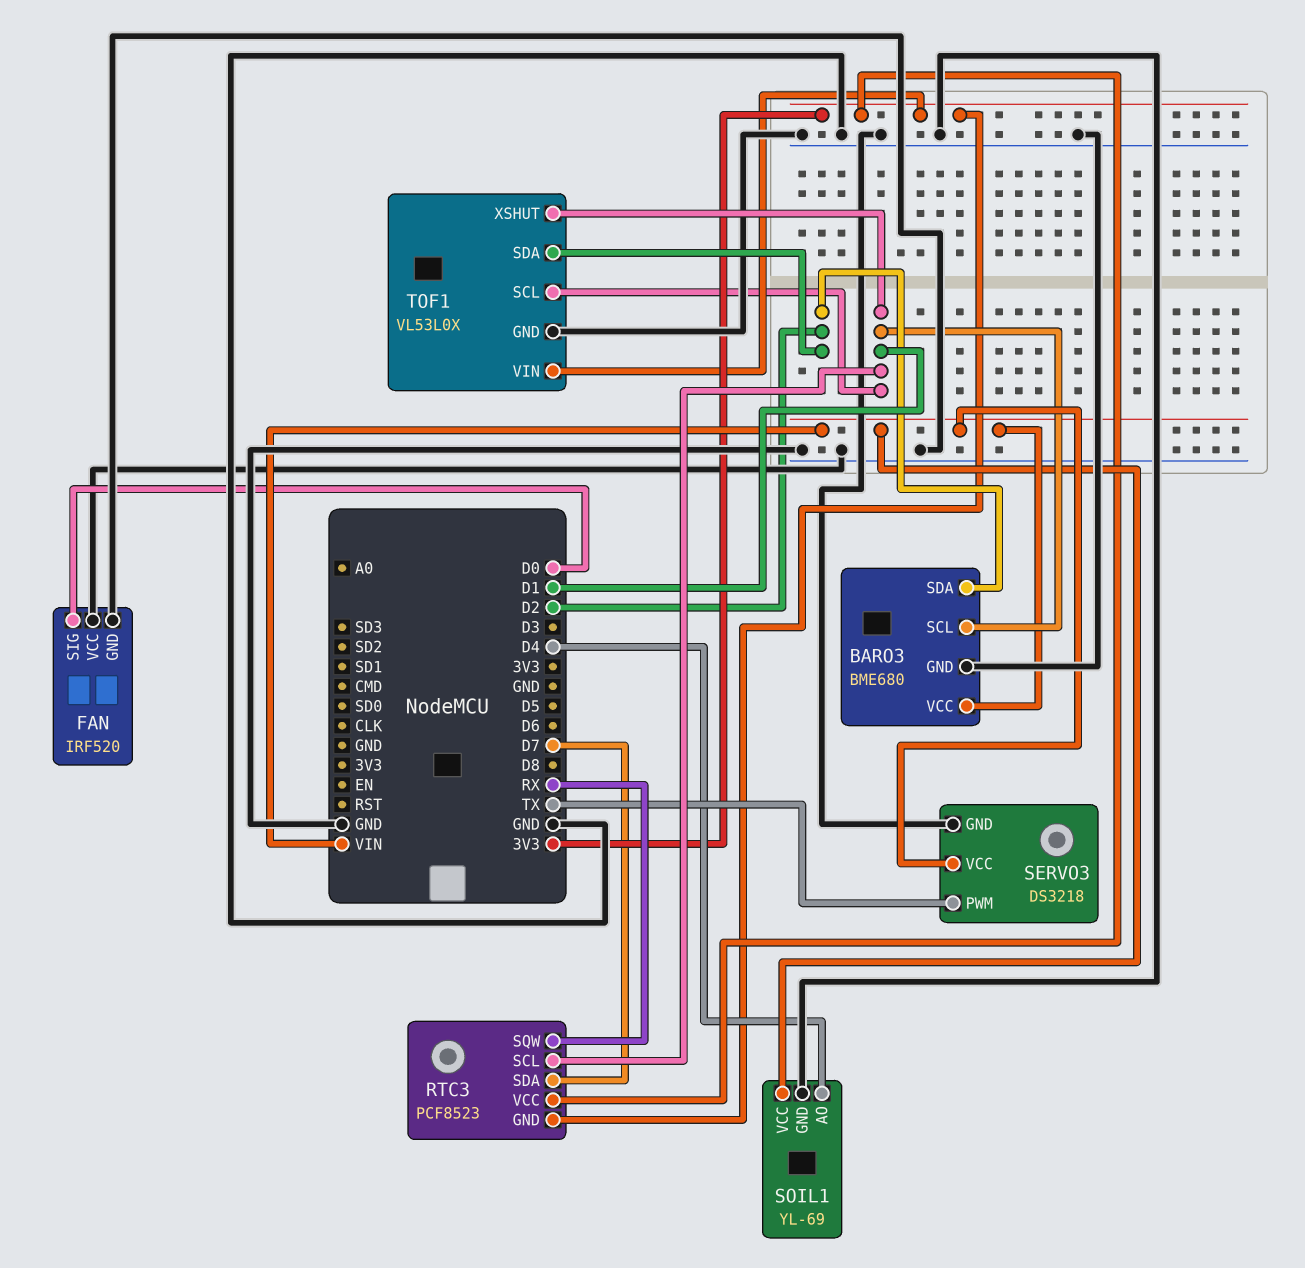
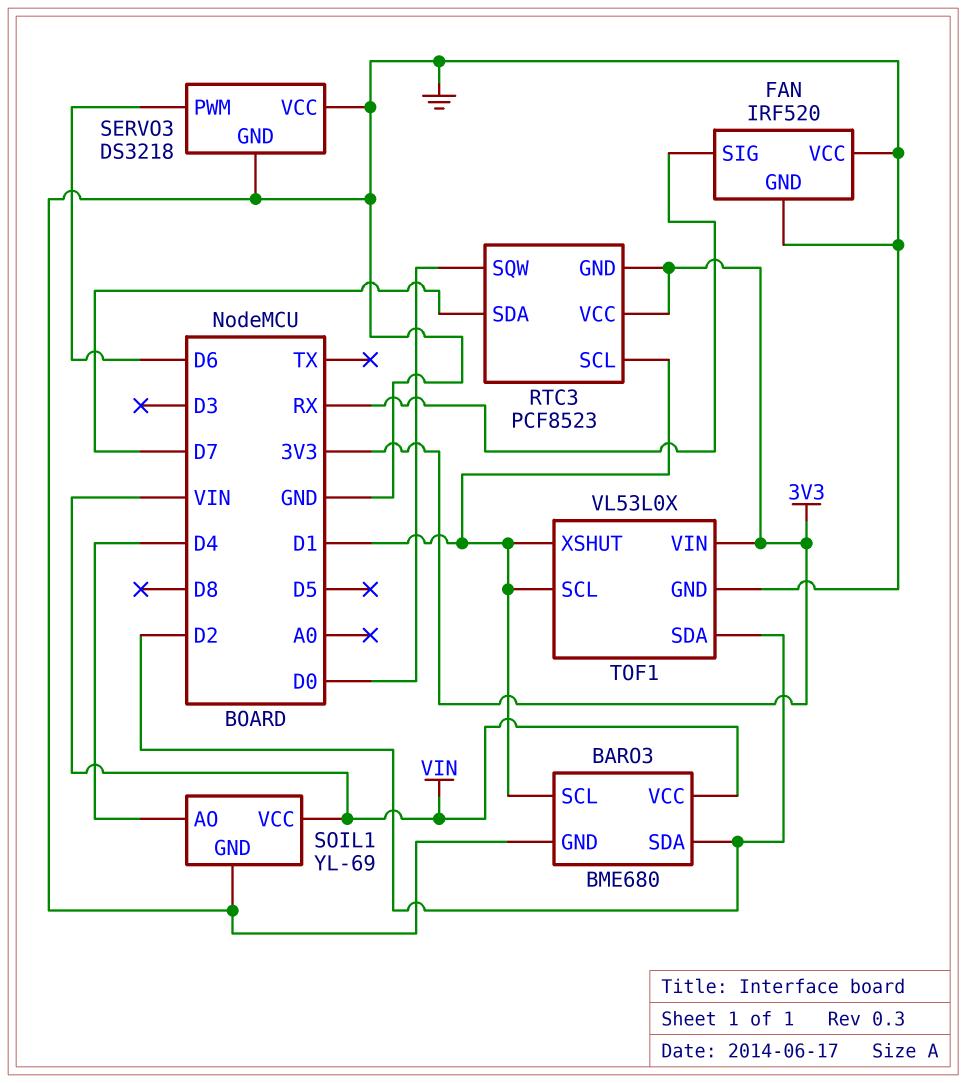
FAN pin SIG: D0 -> RX
RTC3 pin SQW: RX -> D0
SERVO3 pin PWM: TX -> D6
SERVO3 pin VCC: VIN -> GND

